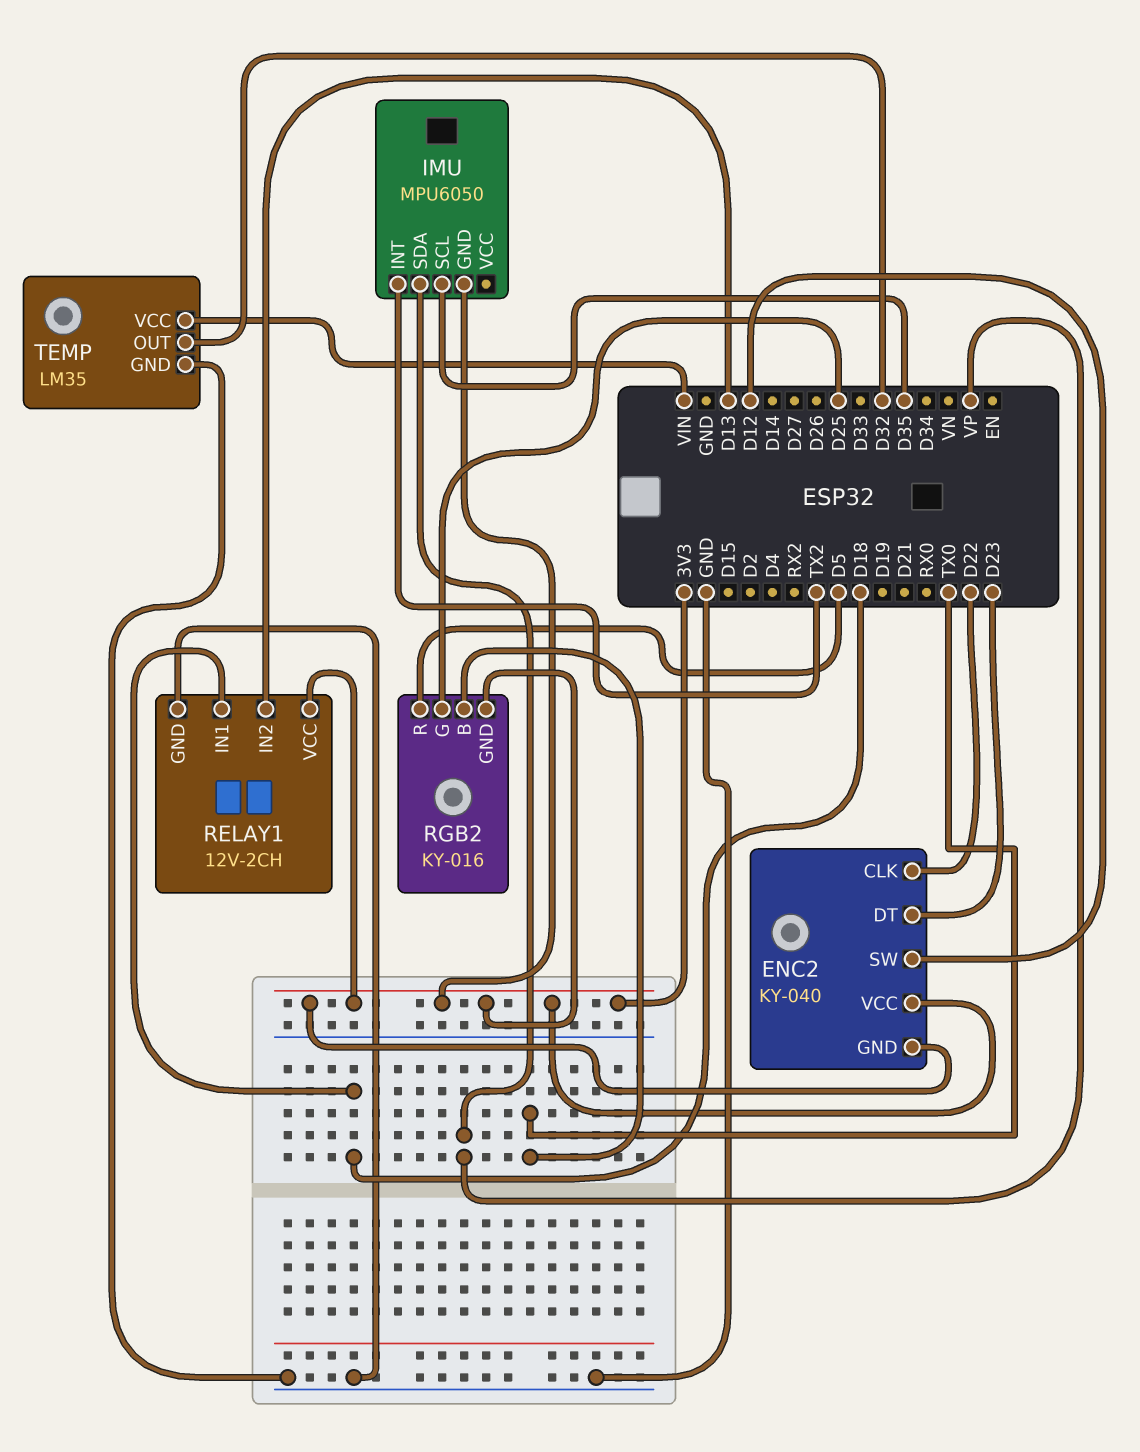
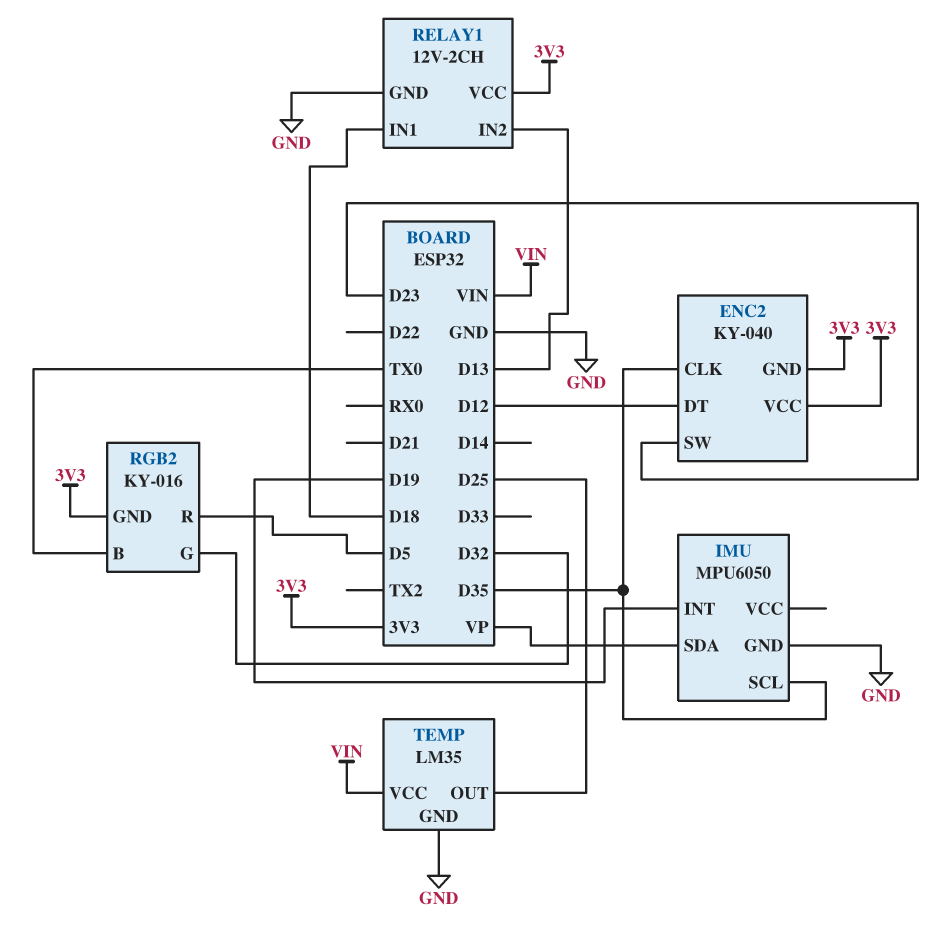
ENC2 pin CLK: D22 -> D35
ENC2 pin DT: D23 -> D12
ENC2 pin SW: D12 -> D23
IMU pin GND: 3V3 -> GND
IMU pin INT: TX2 -> D19
RGB2 pin G: D25 -> D32
TEMP pin OUT: D32 -> D25

